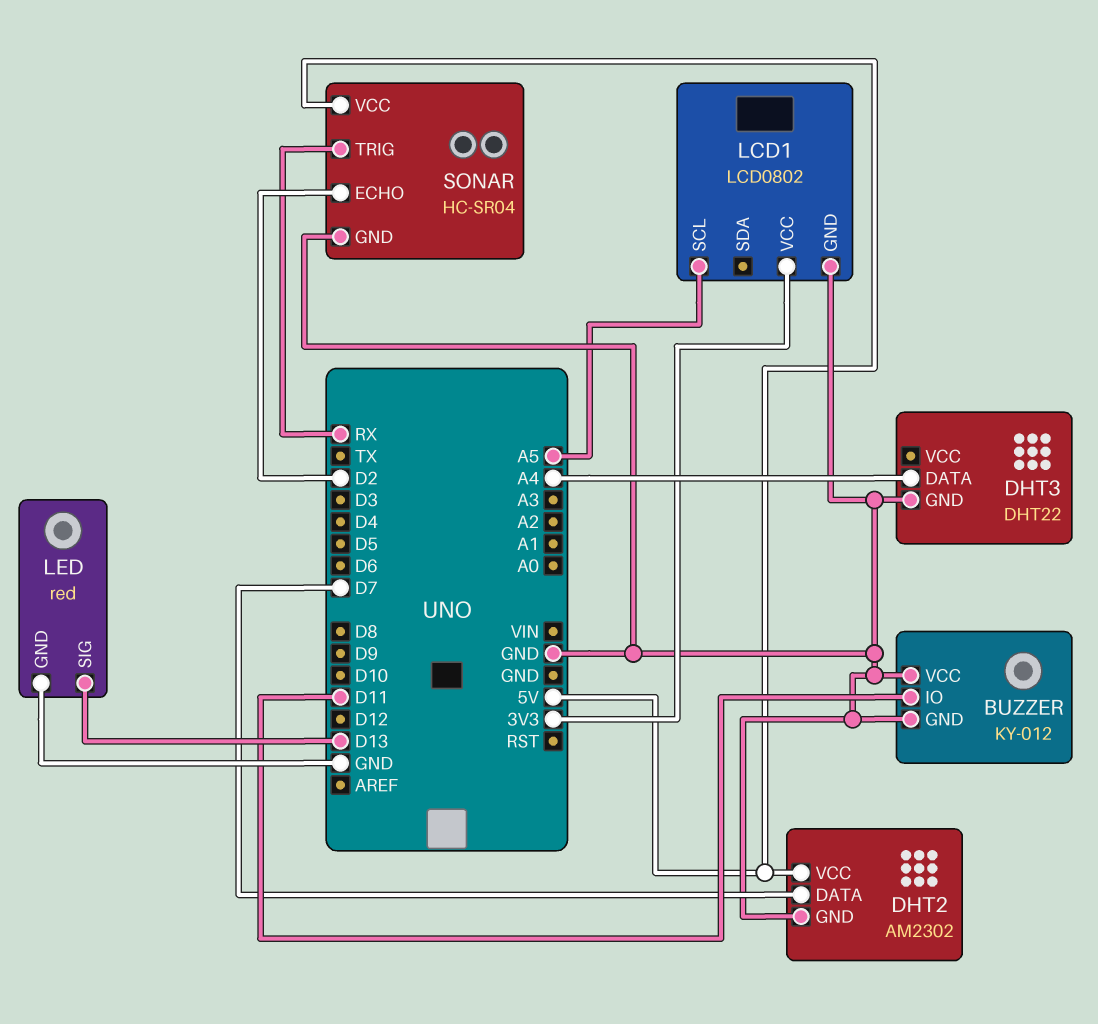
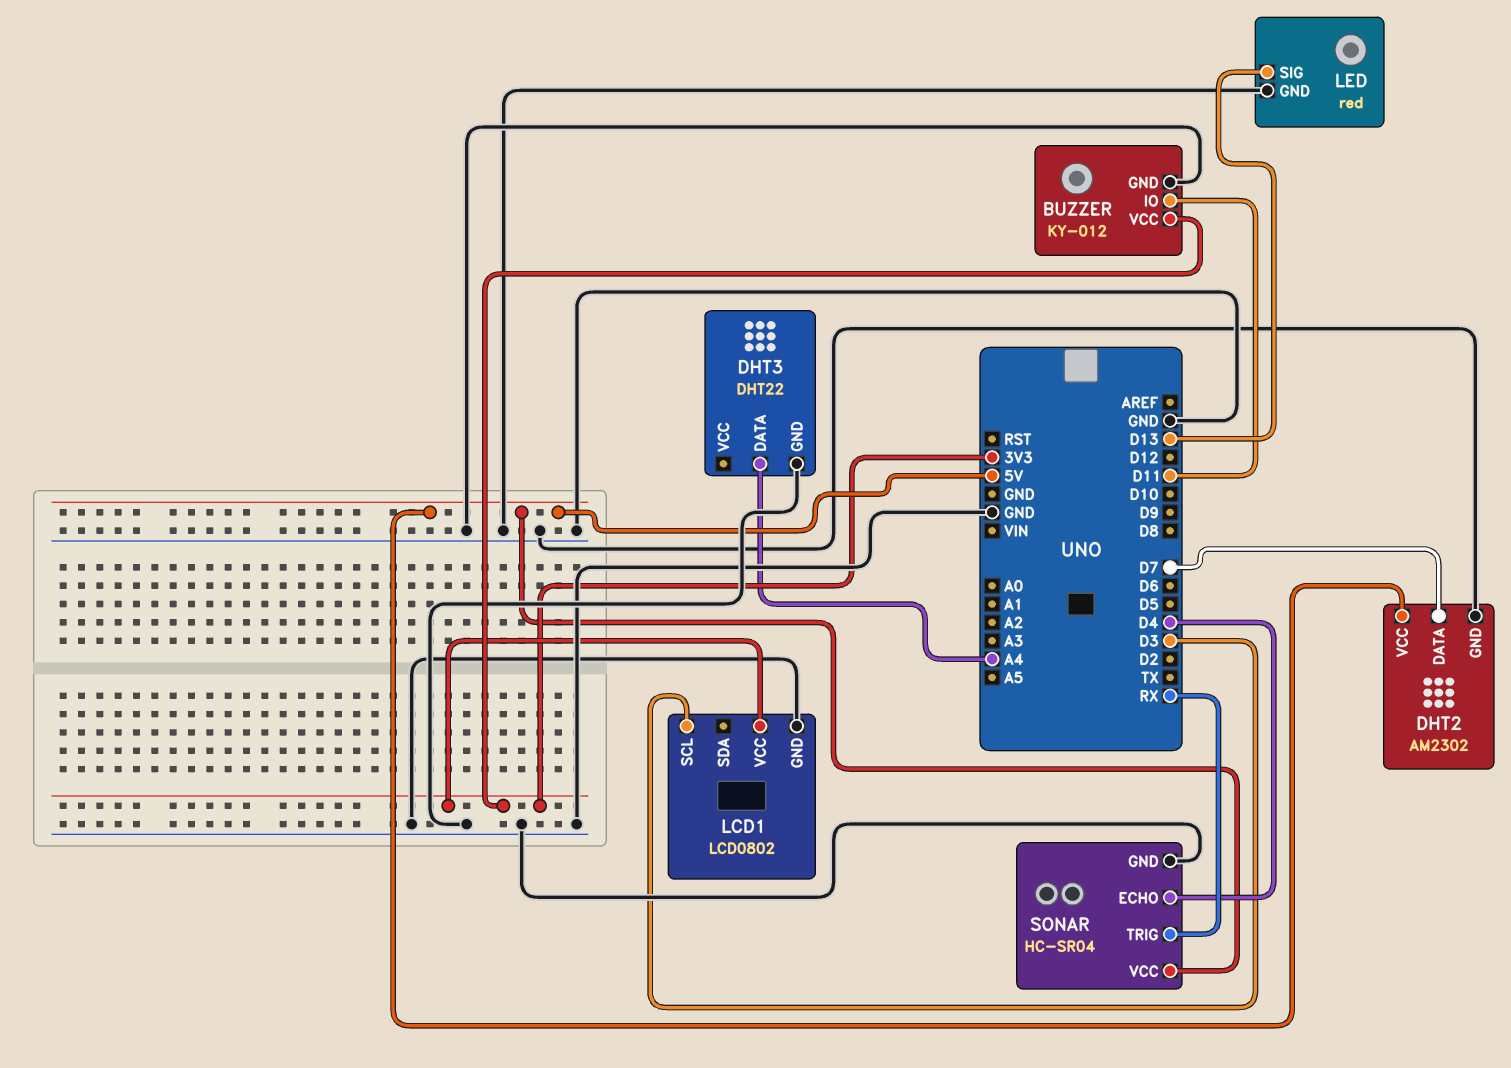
BUZZER pin VCC: GND -> 3V3
LCD1 pin SCL: A5 -> D3
SONAR pin ECHO: D2 -> D4

